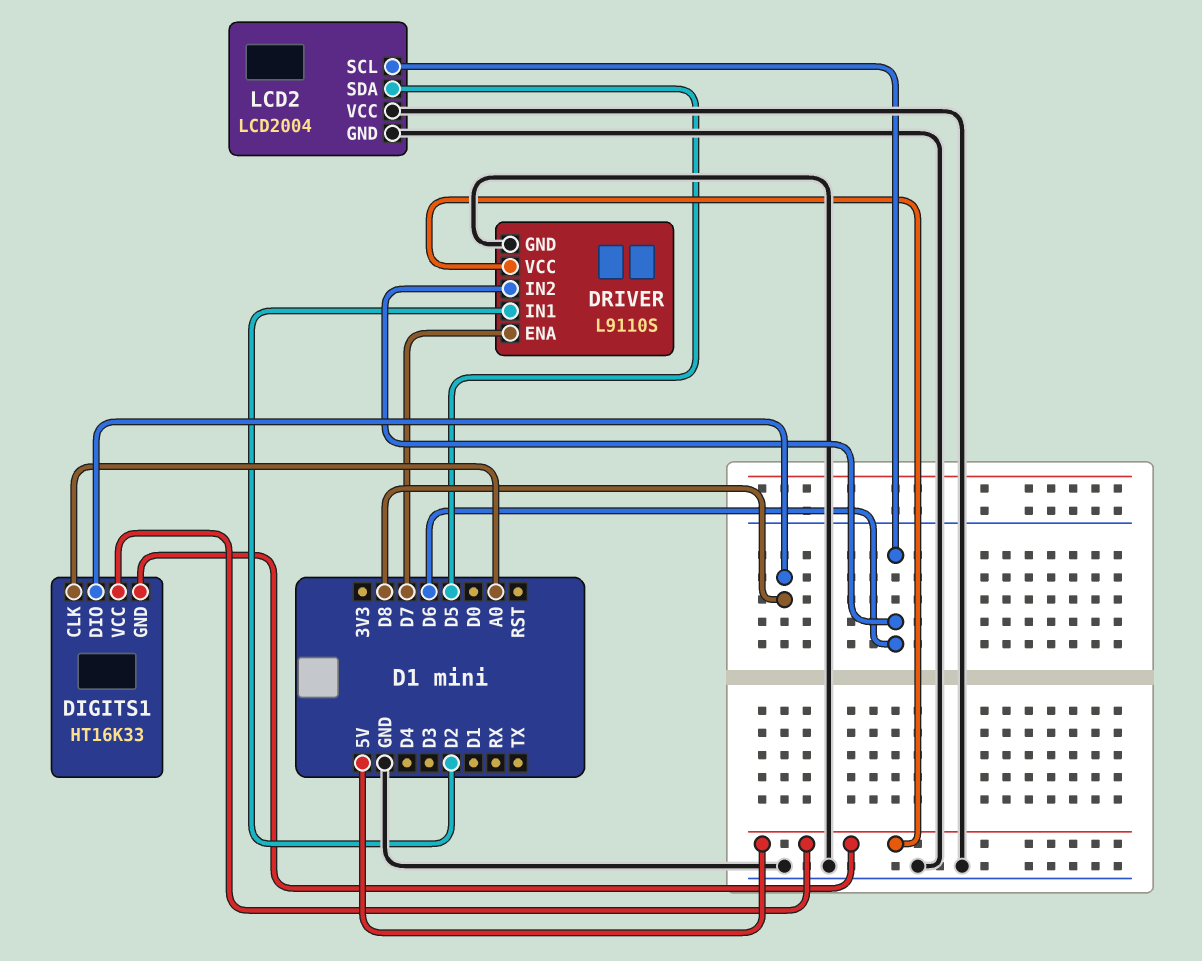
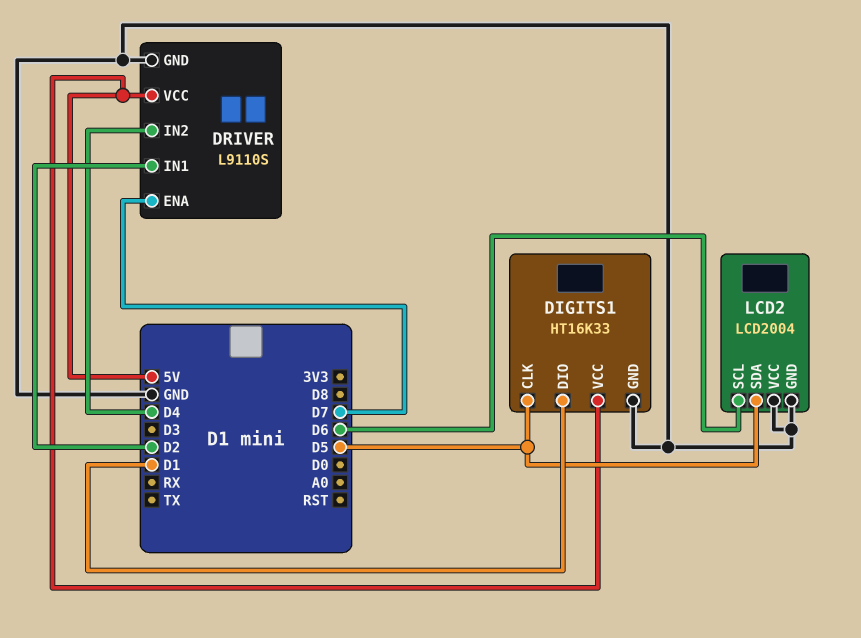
DIGITS1 pin CLK: A0 -> D5
DIGITS1 pin DIO: D8 -> D1
DIGITS1 pin GND: 5V -> GND
DRIVER pin IN2: D6 -> D4

